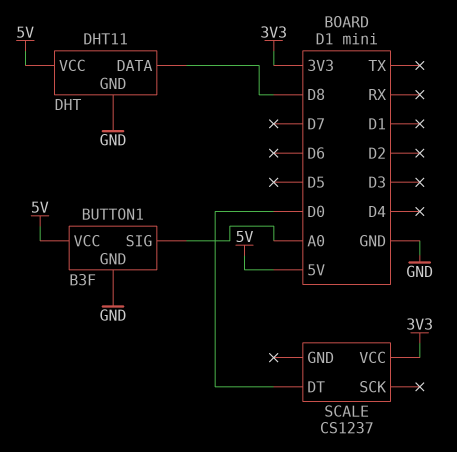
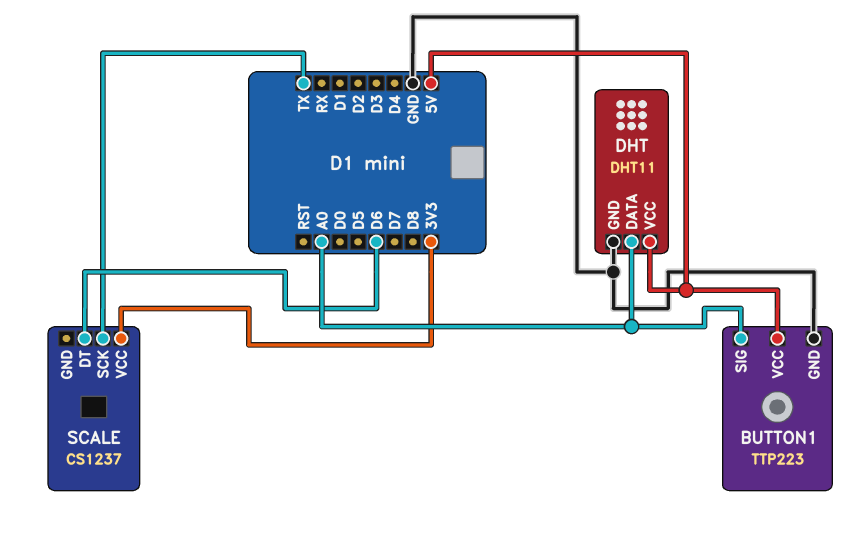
BUTTON1: B3F -> TTP223
DHT pin DATA: D8 -> A0
SCALE pin DT: D0 -> D6
SCALE pin SCK: none -> TX

